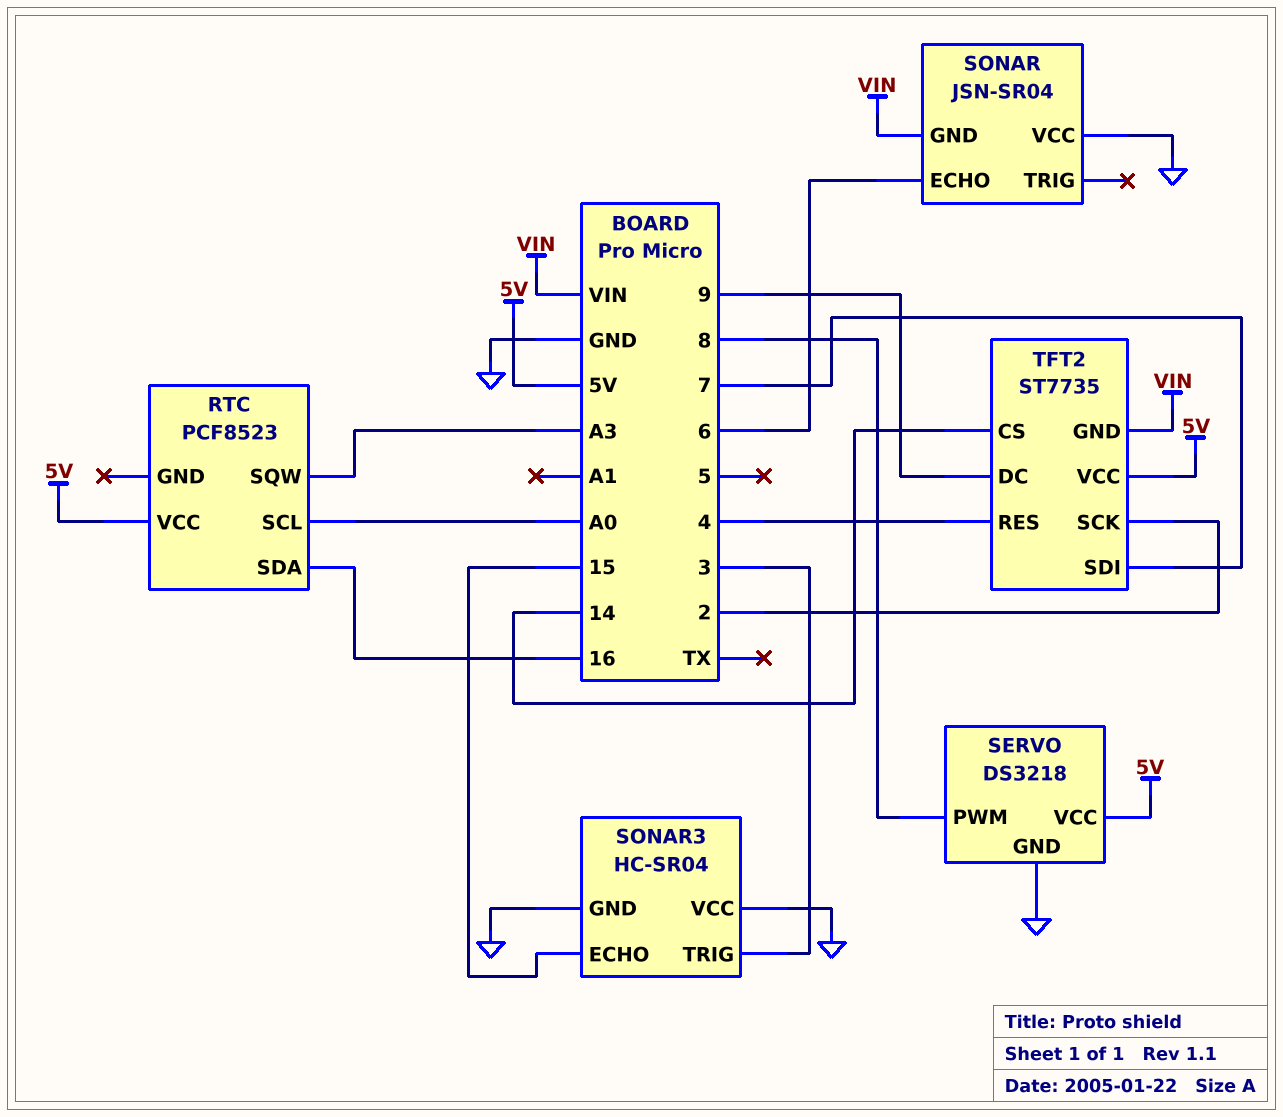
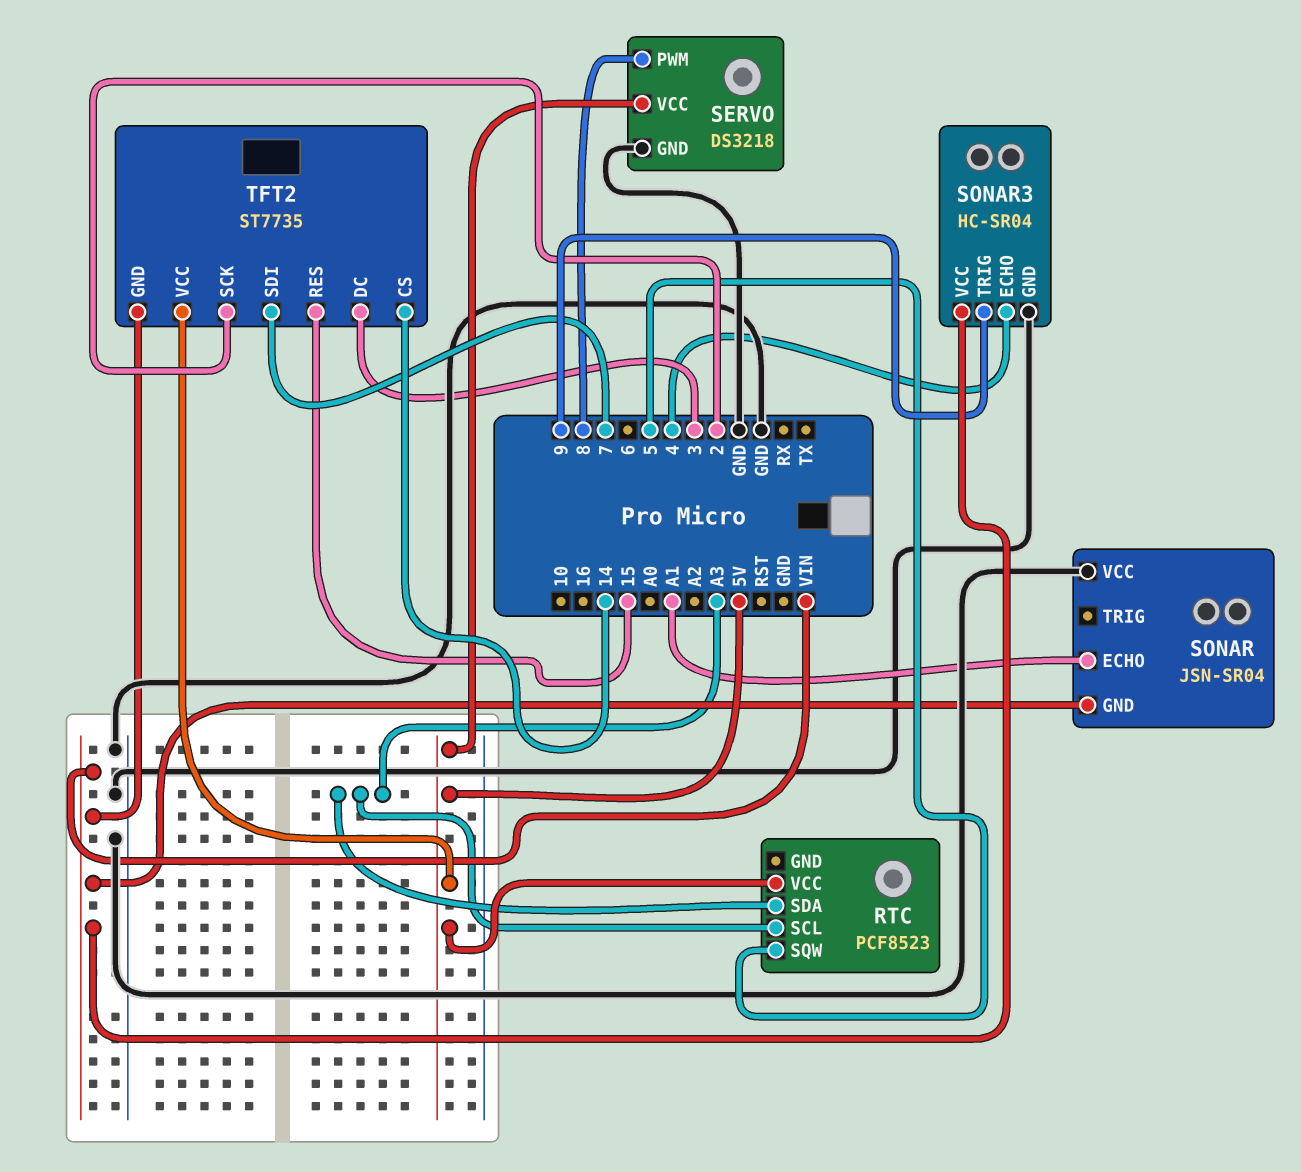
RTC pin SCL: A0 -> A3
RTC pin SDA: 16 -> A3
RTC pin SQW: A3 -> 5
SONAR pin ECHO: 6 -> A1
SONAR3 pin ECHO: 15 -> 4
SONAR3 pin TRIG: 3 -> 9
SONAR3 pin VCC: GND -> VIN
TFT2 pin DC: 9 -> 3
TFT2 pin RES: 4 -> 15

